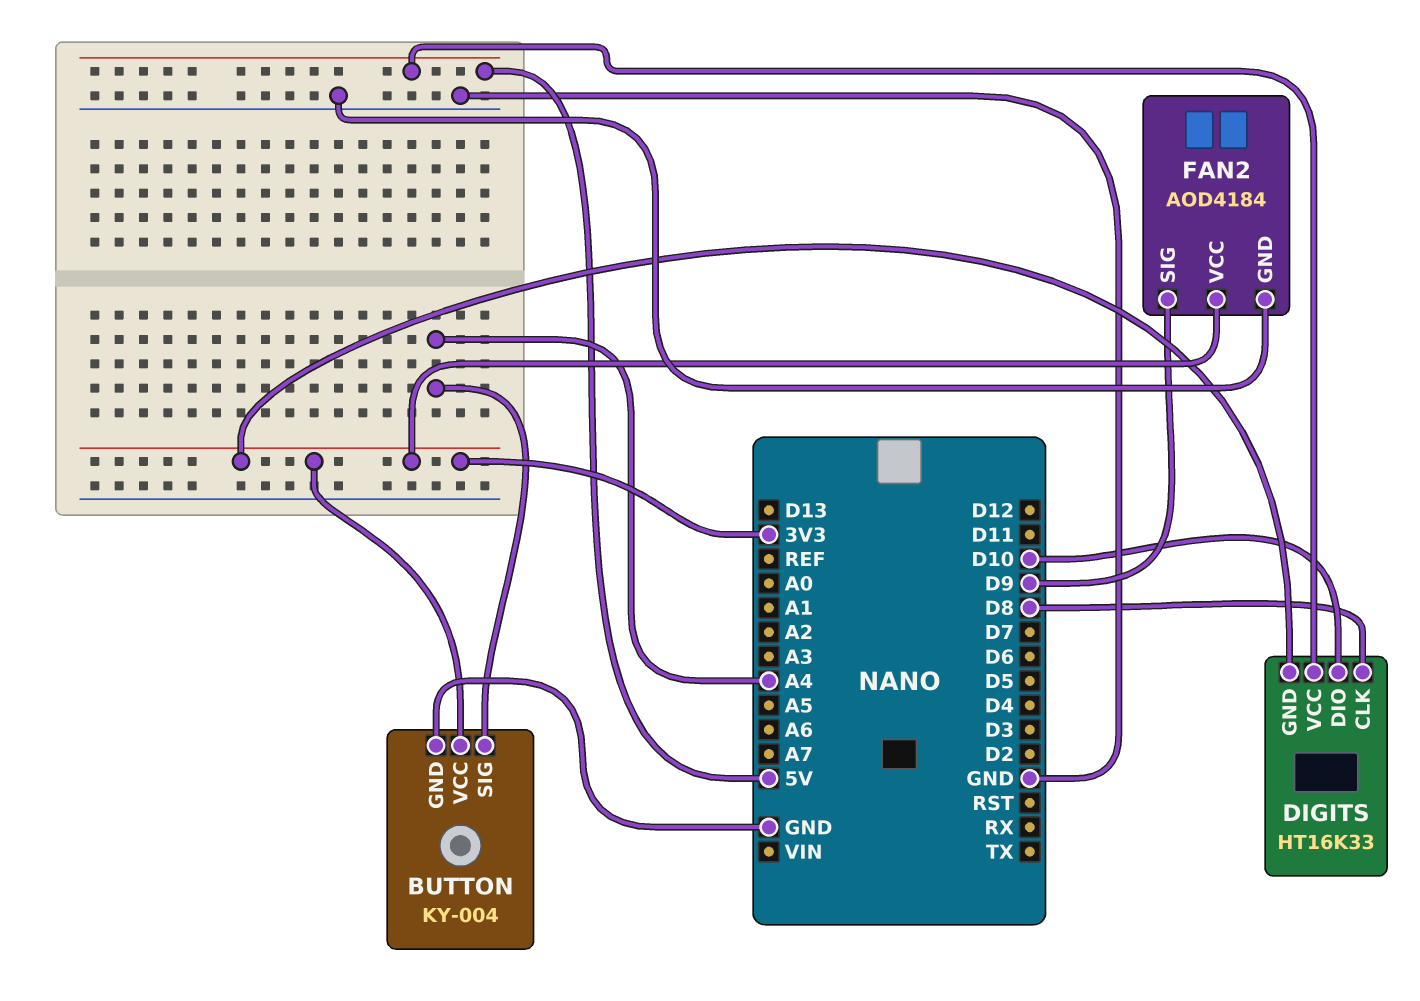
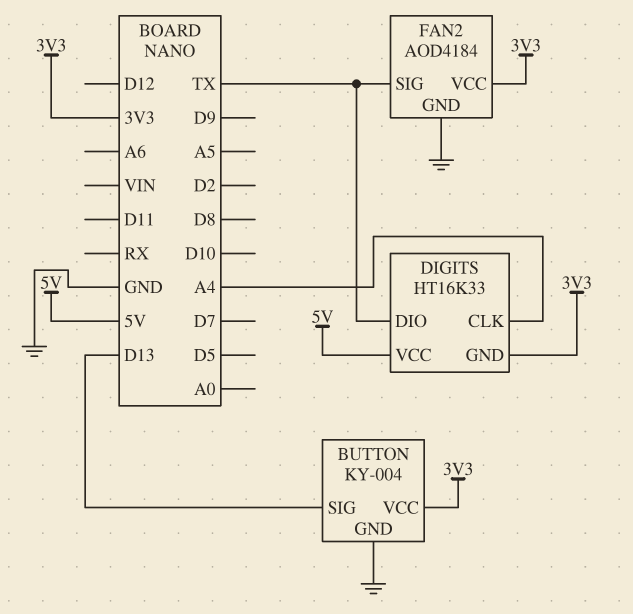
BUTTON pin SIG: A4 -> D13
DIGITS pin CLK: D8 -> A4
DIGITS pin DIO: D10 -> TX
FAN2 pin SIG: D9 -> TX

